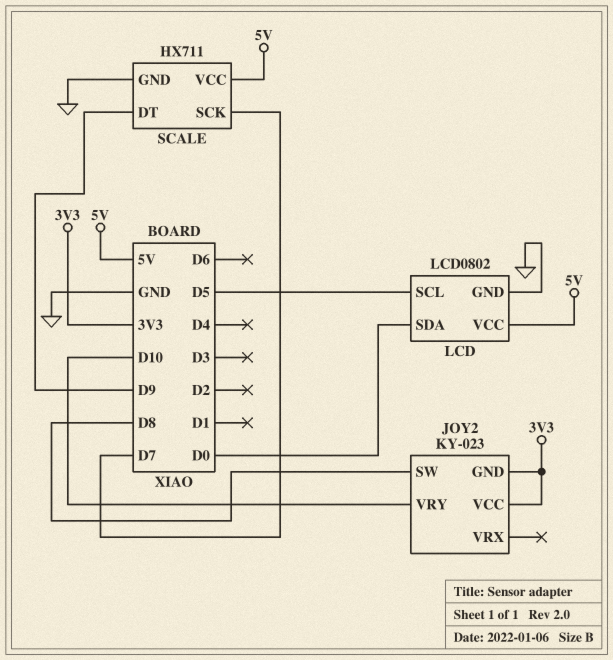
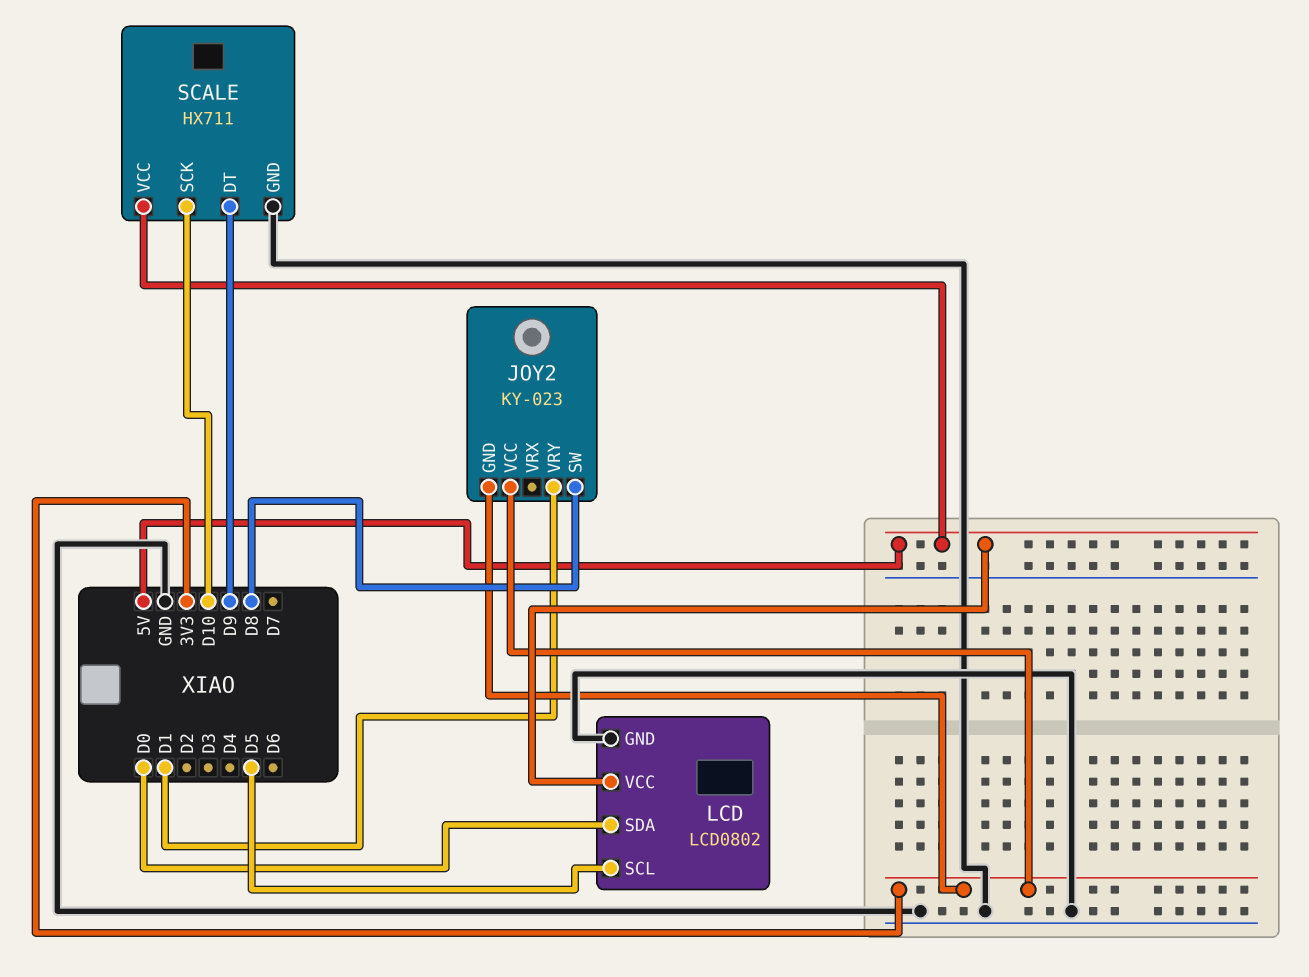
JOY2 pin VRY: D10 -> D1
SCALE pin SCK: D7 -> D10

